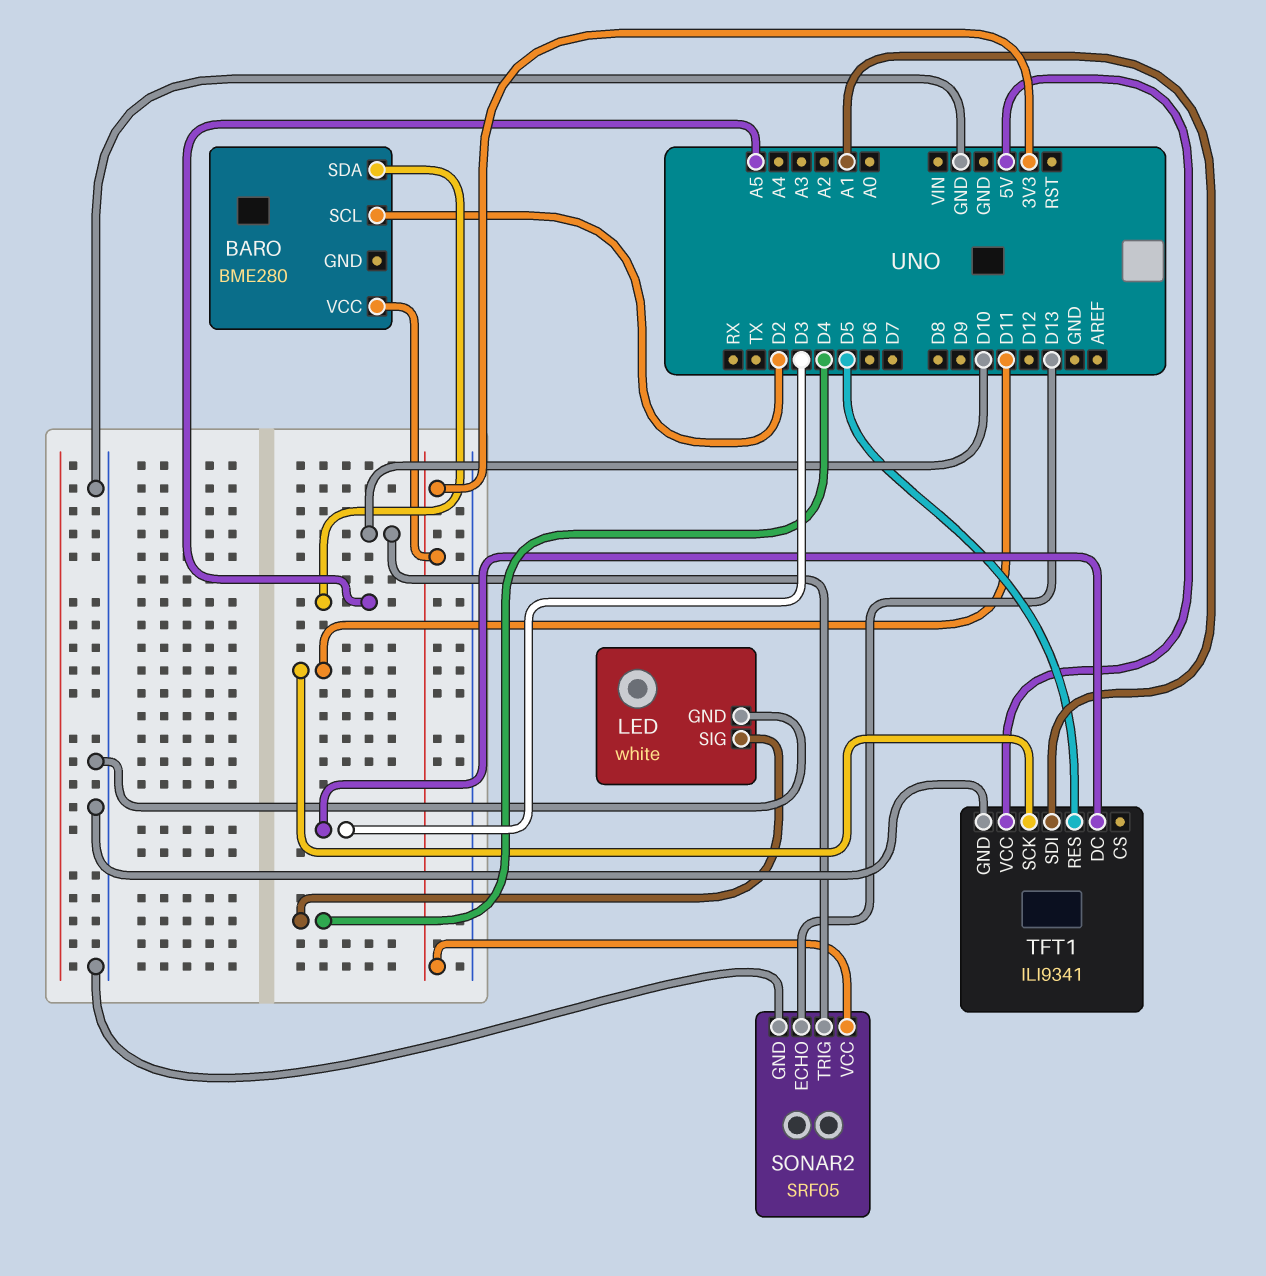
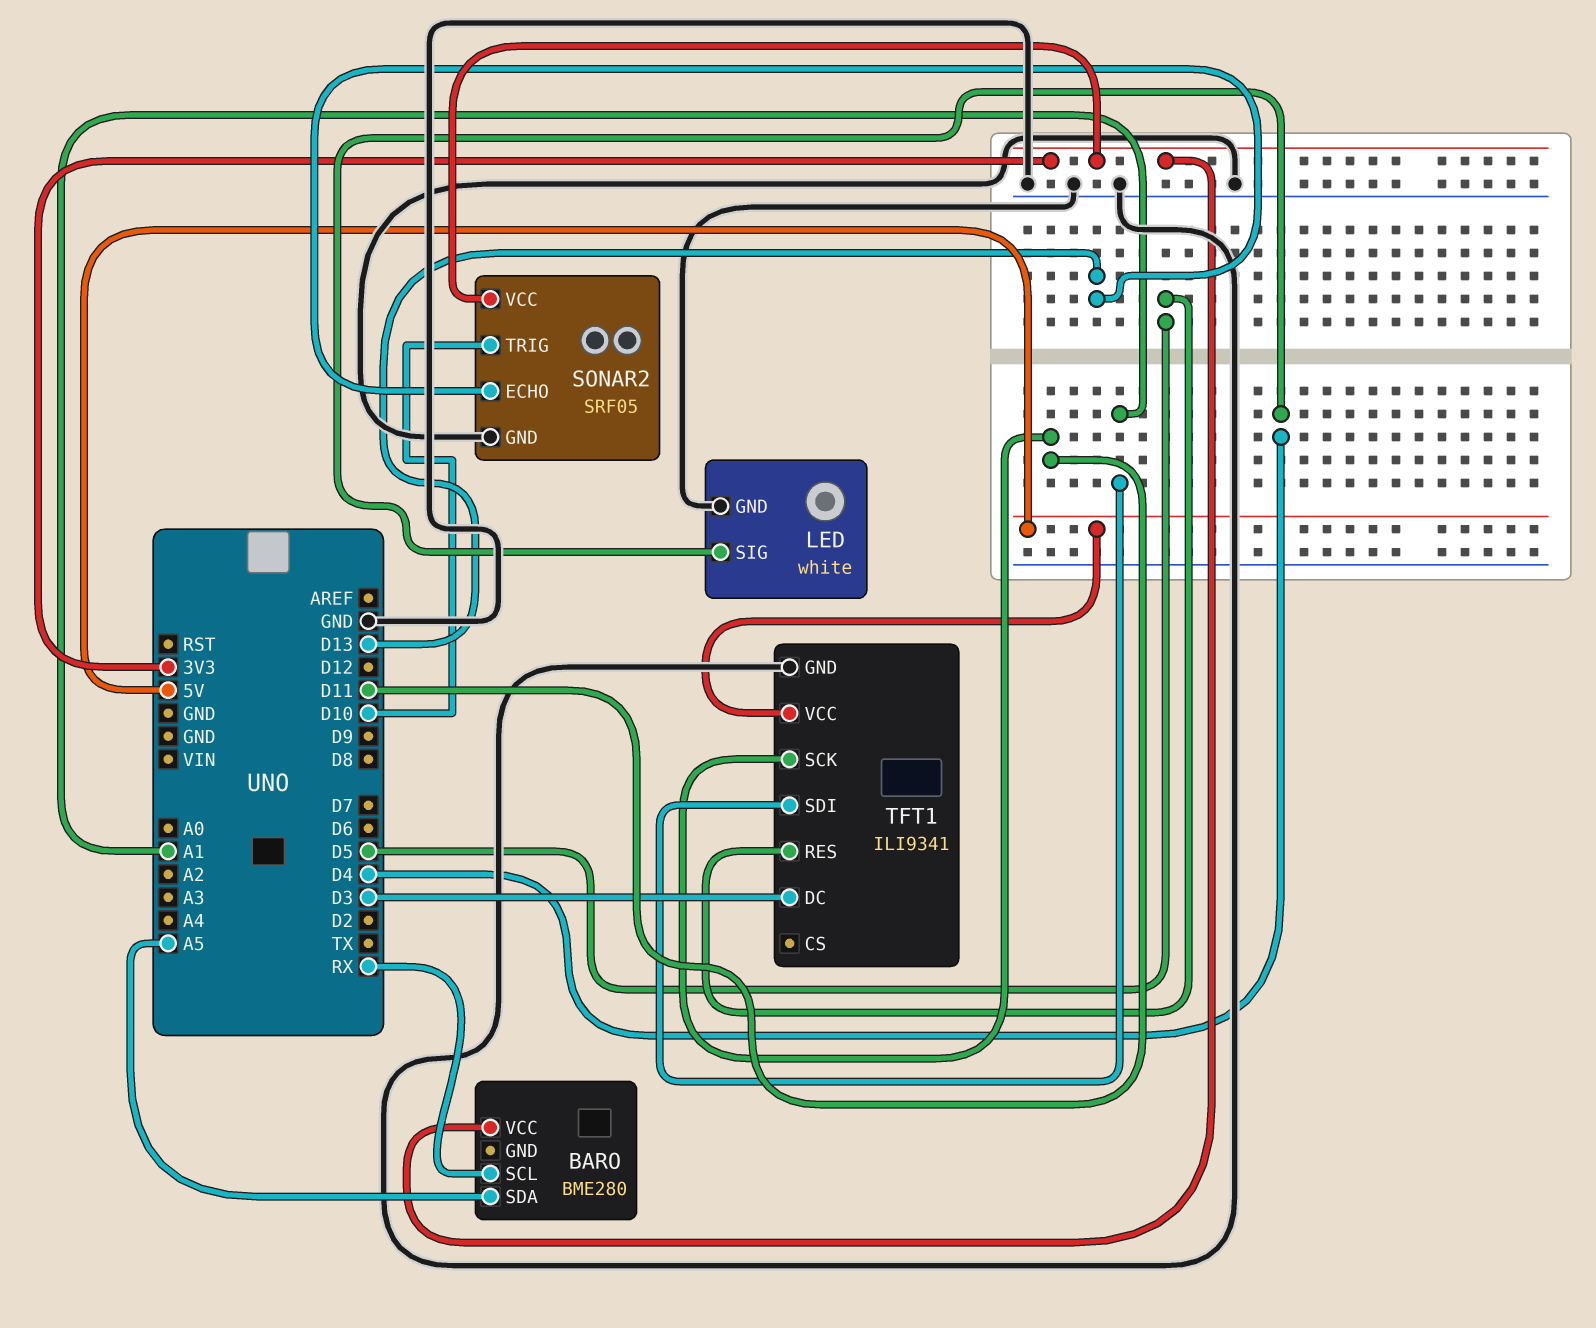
BARO pin SCL: D2 -> RX

